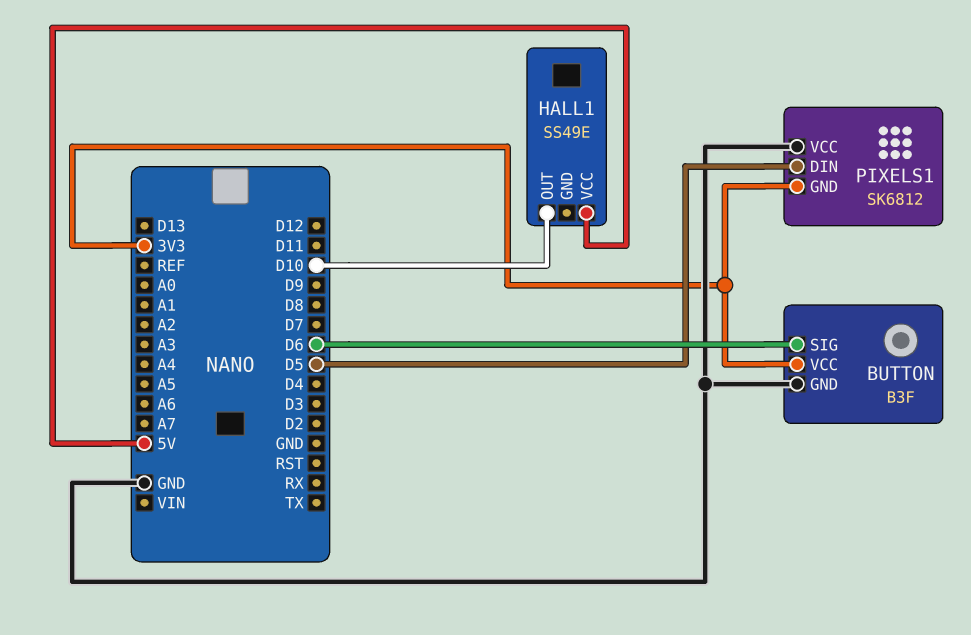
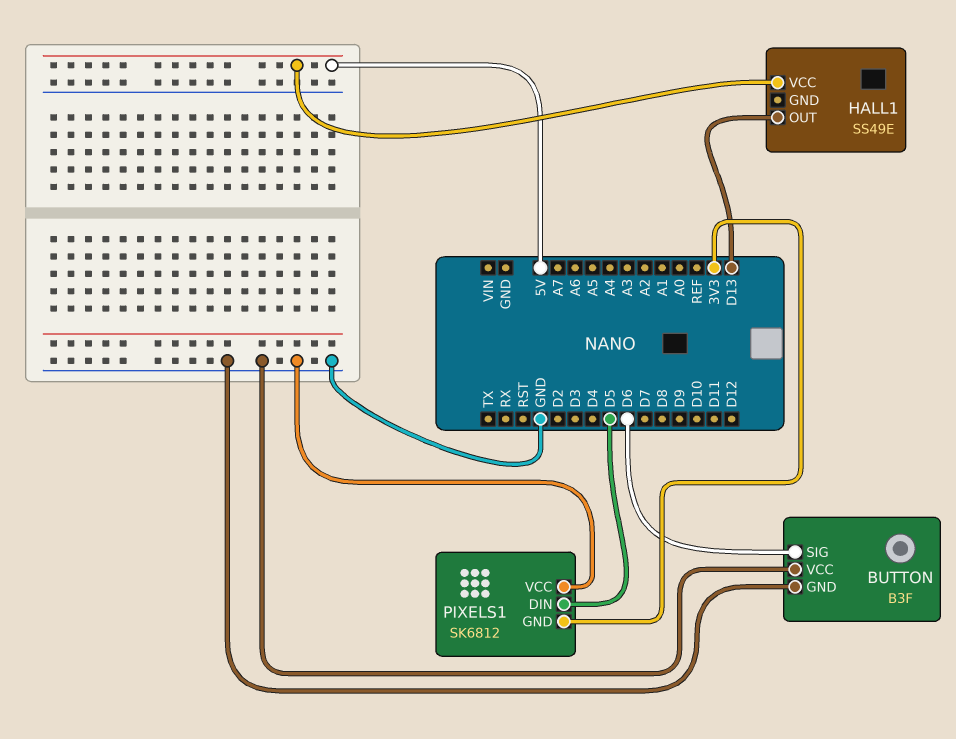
BUTTON pin VCC: 3V3 -> GND
HALL1 pin OUT: D10 -> D13

